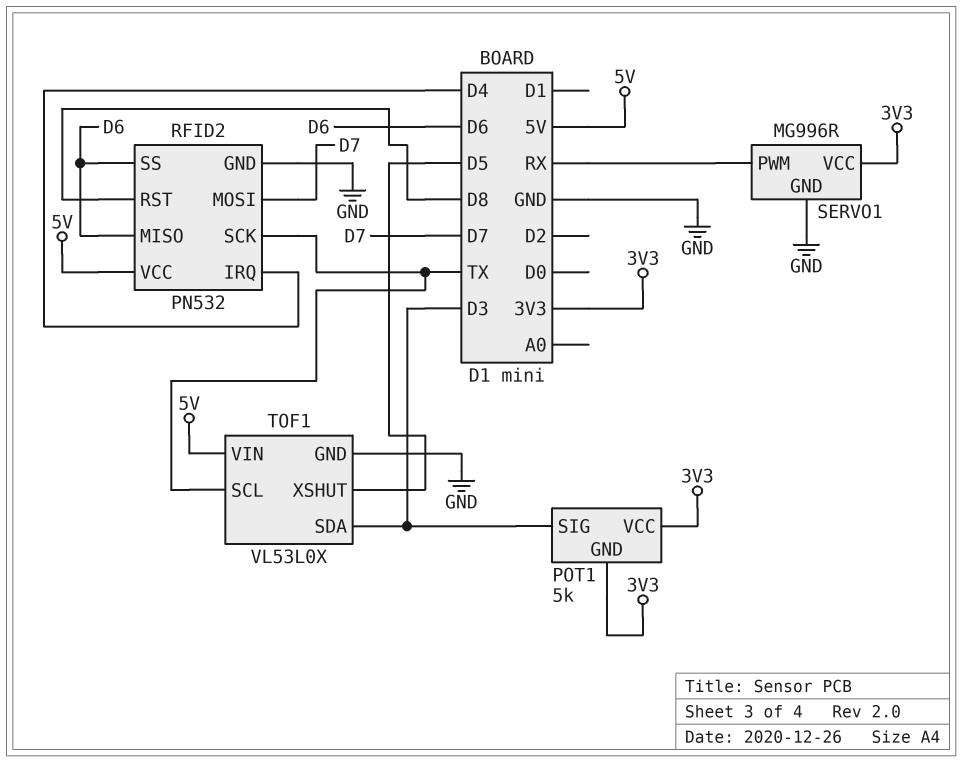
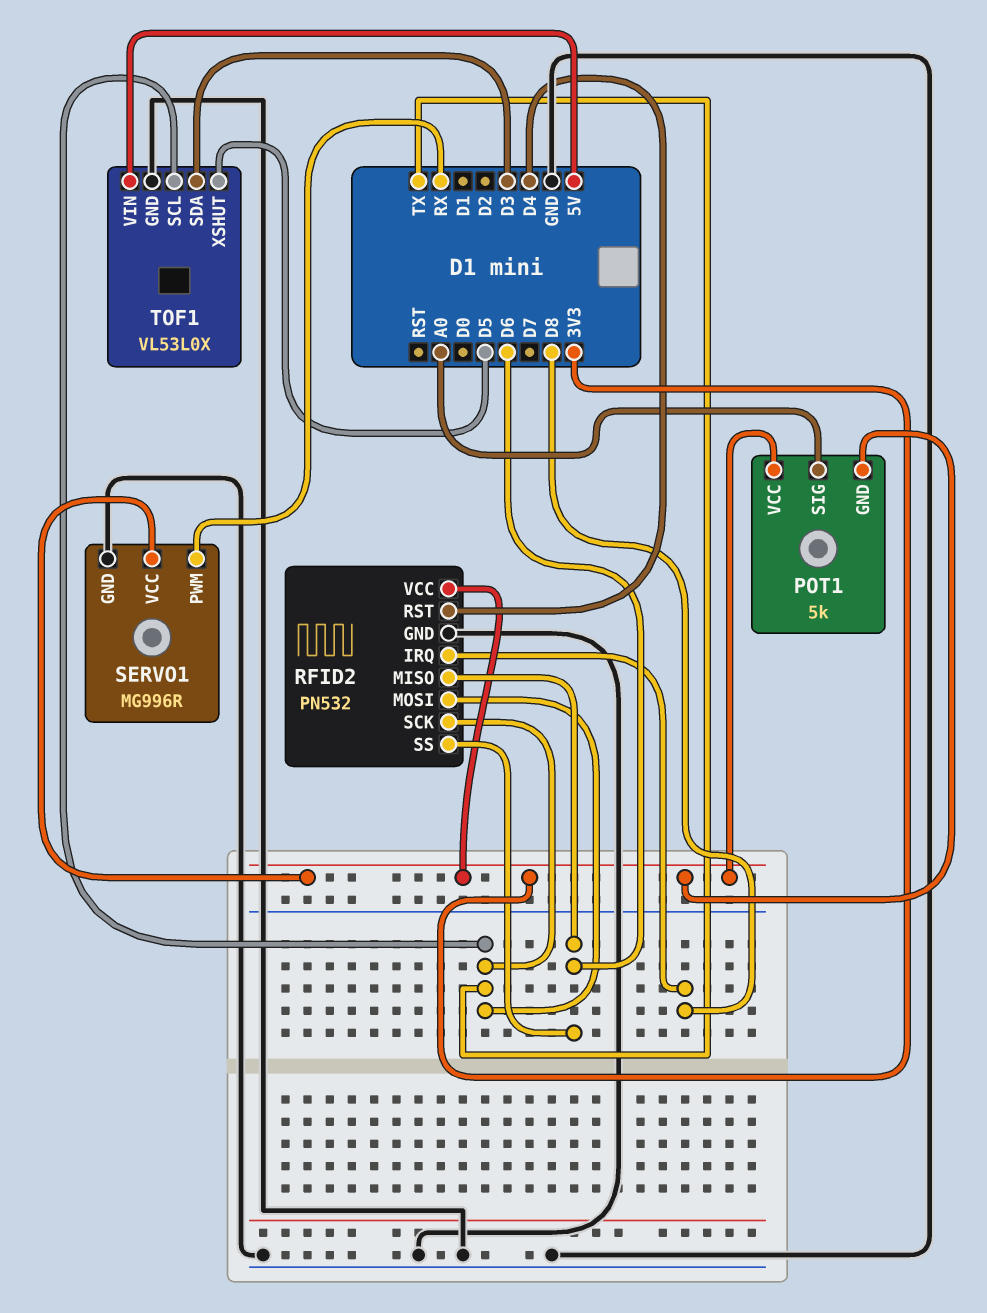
POT1 pin SIG: D3 -> A0
RFID2 pin IRQ: D4 -> D8
RFID2 pin MOSI: D7 -> TX
RFID2 pin RST: D8 -> D4
RFID2 pin VCC: 5V -> 3V3

